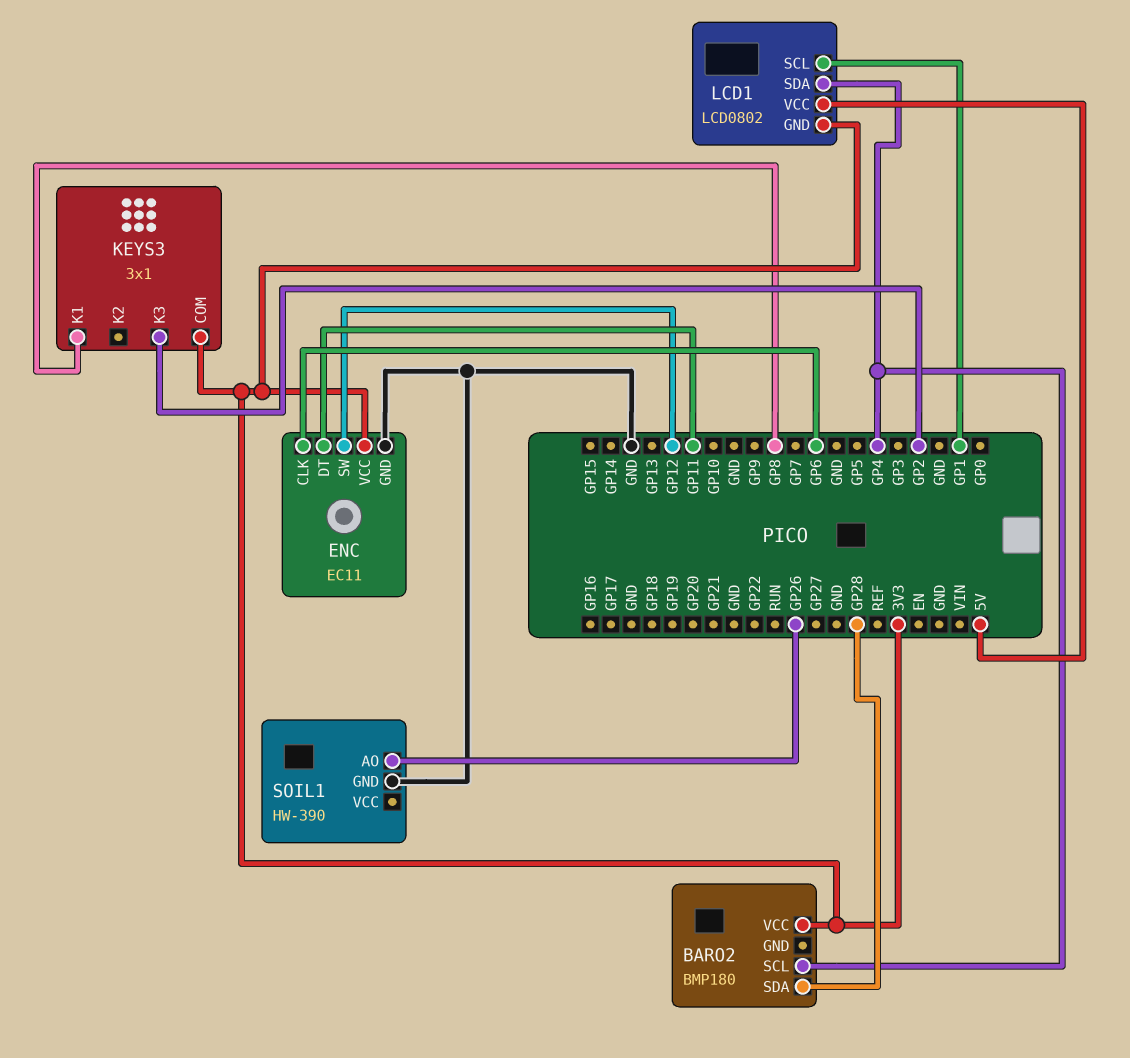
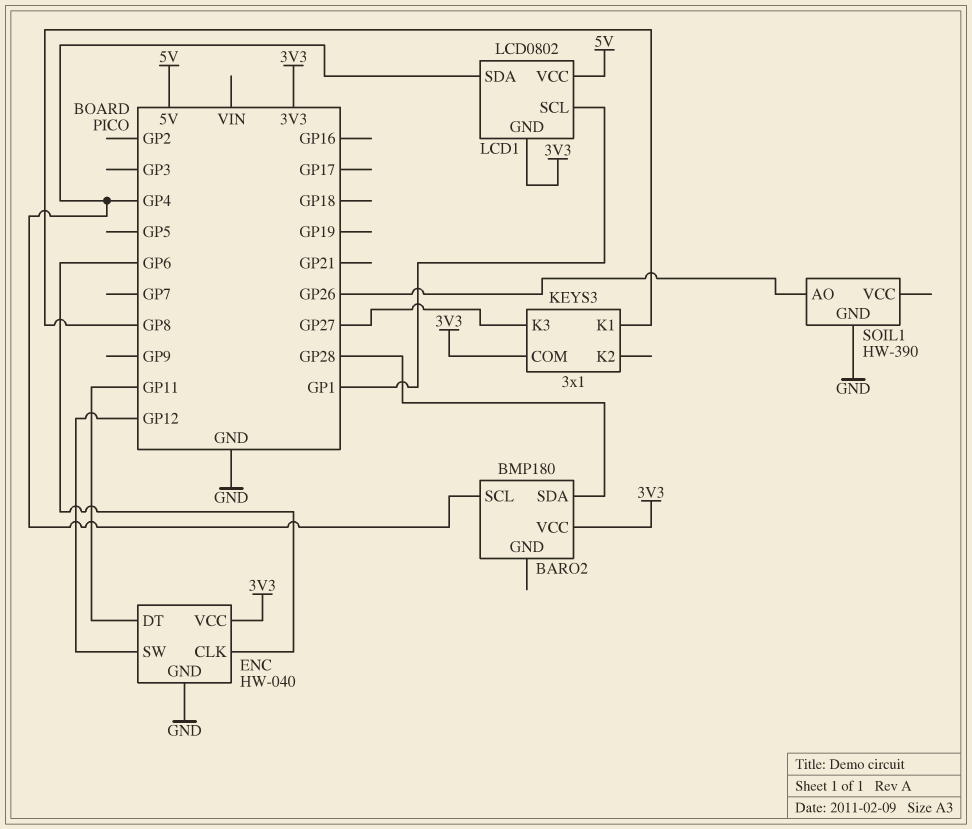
ENC: EC11 -> HW-040
KEYS3 pin K3: GP2 -> GP27

